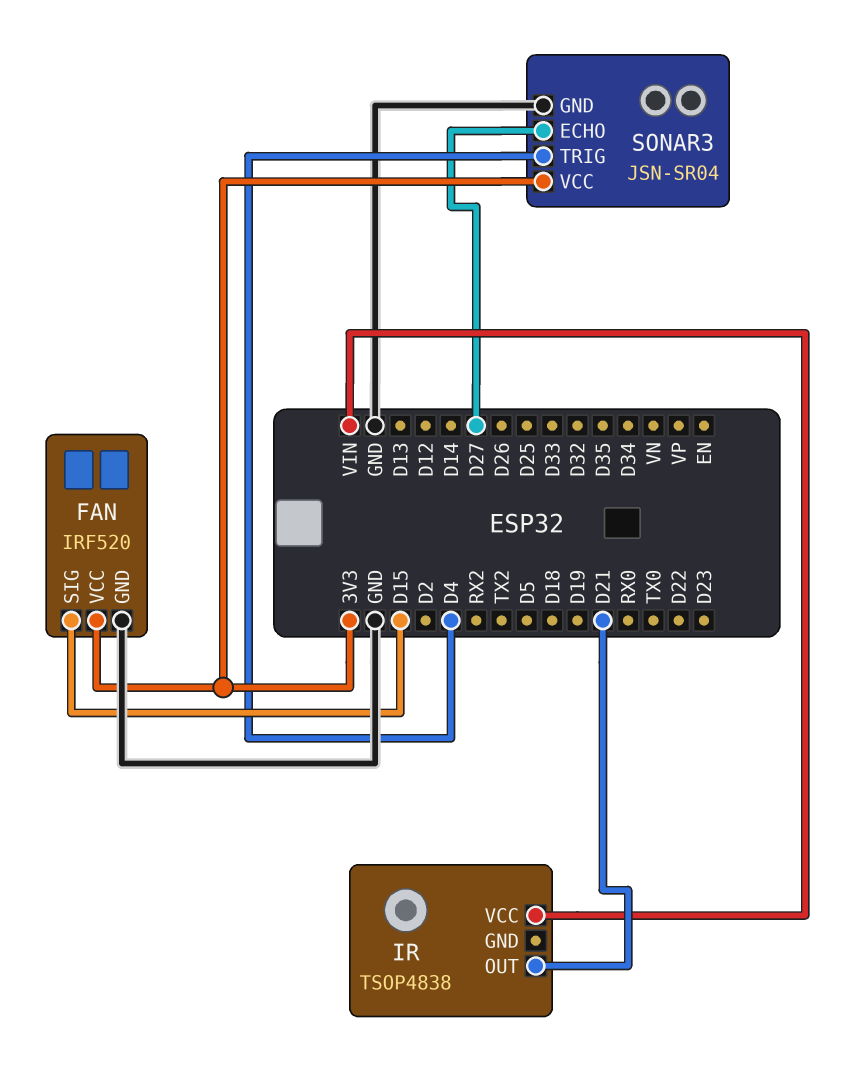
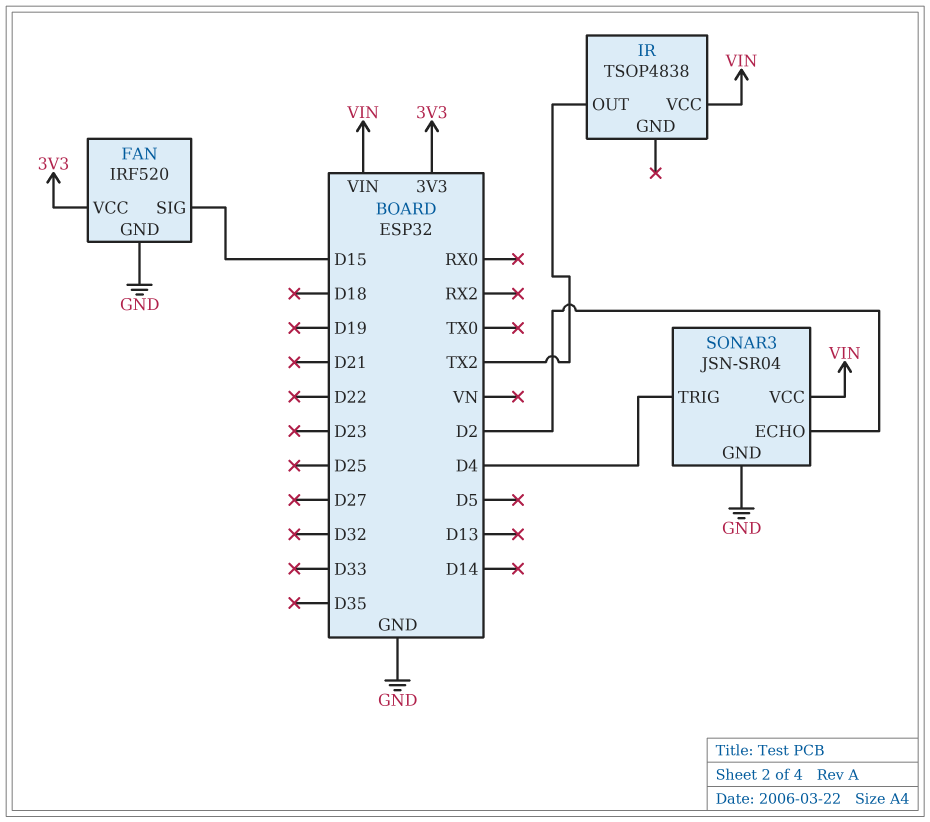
IR pin OUT: D21 -> TX2
SONAR3 pin ECHO: D27 -> D2
SONAR3 pin VCC: 3V3 -> VIN

